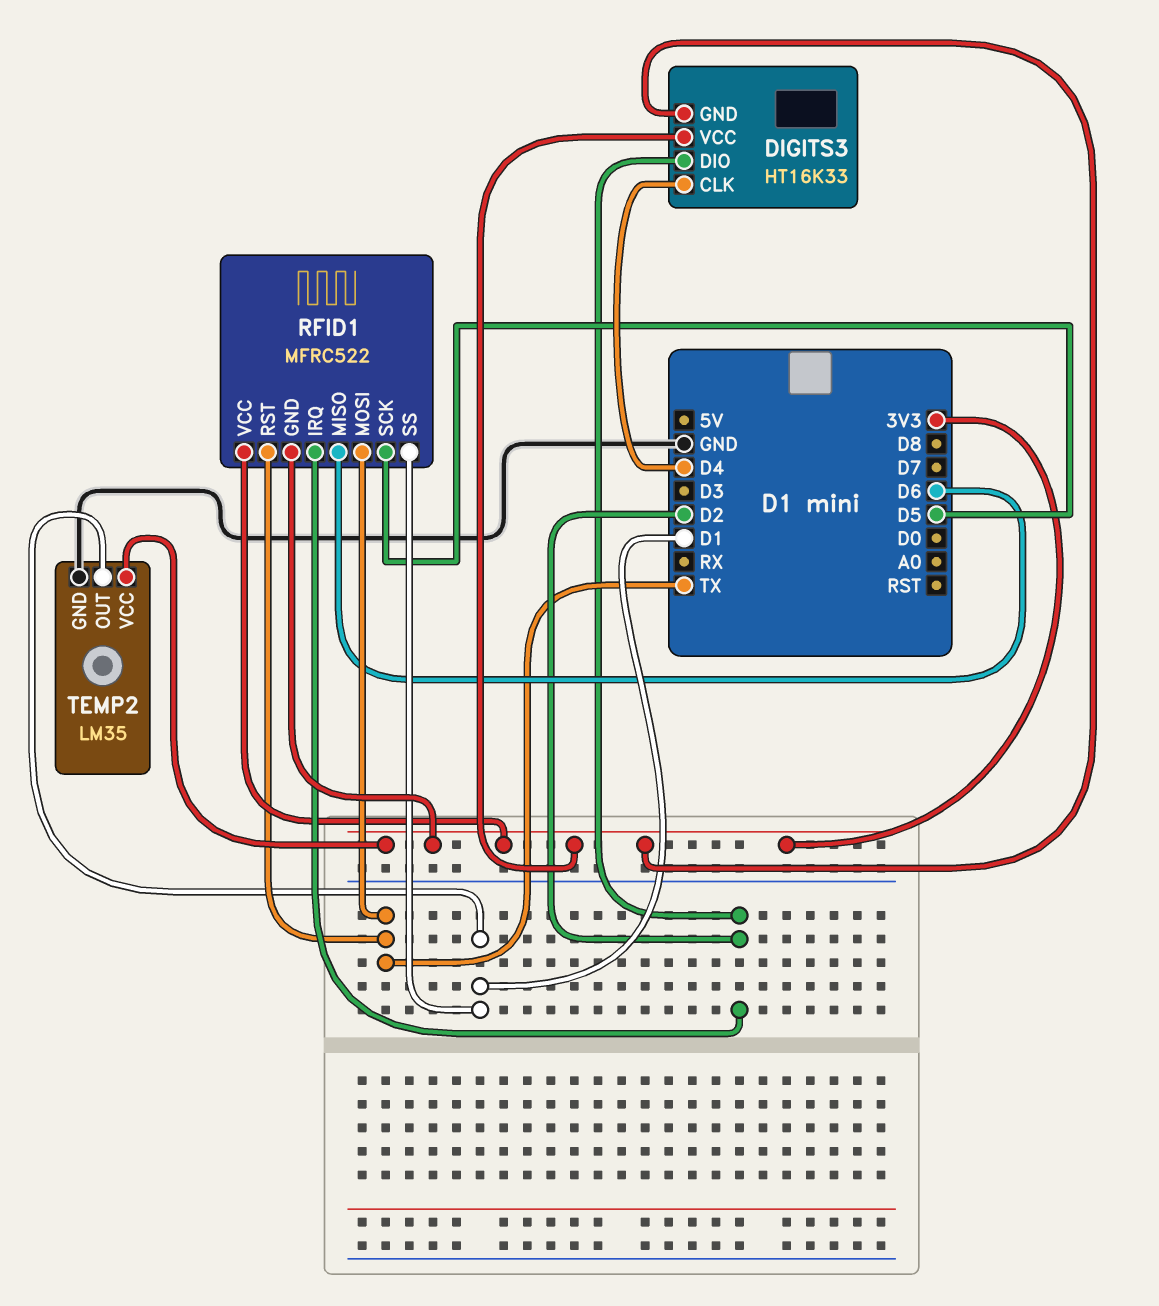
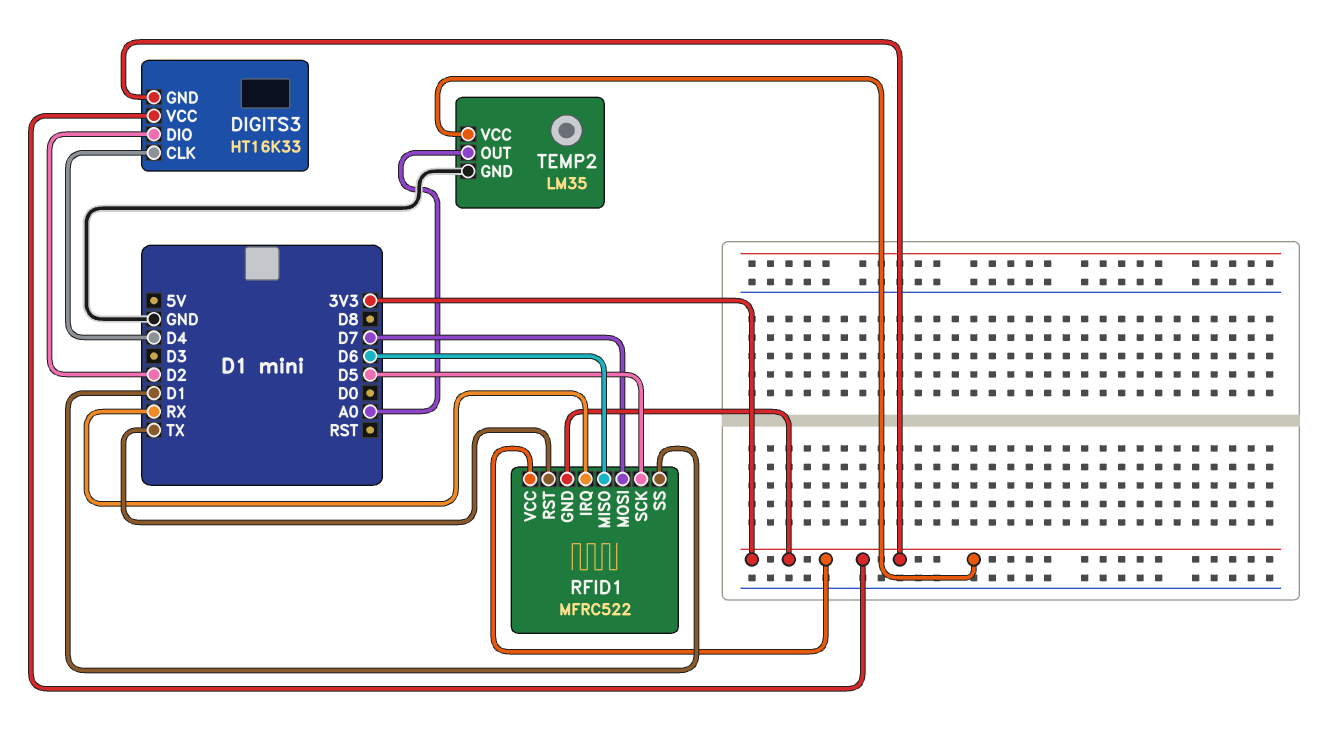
RFID1 pin IRQ: D2 -> RX
RFID1 pin MOSI: TX -> D7
TEMP2 pin OUT: D1 -> A0

